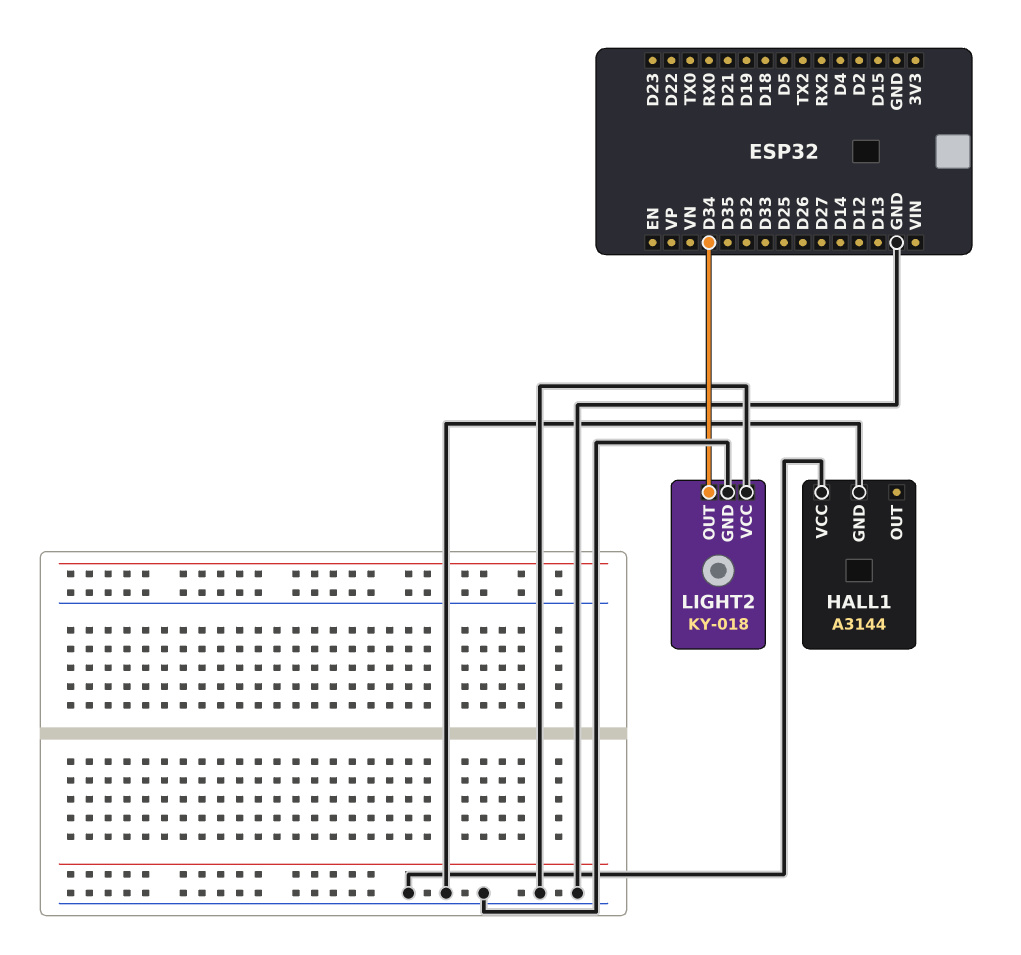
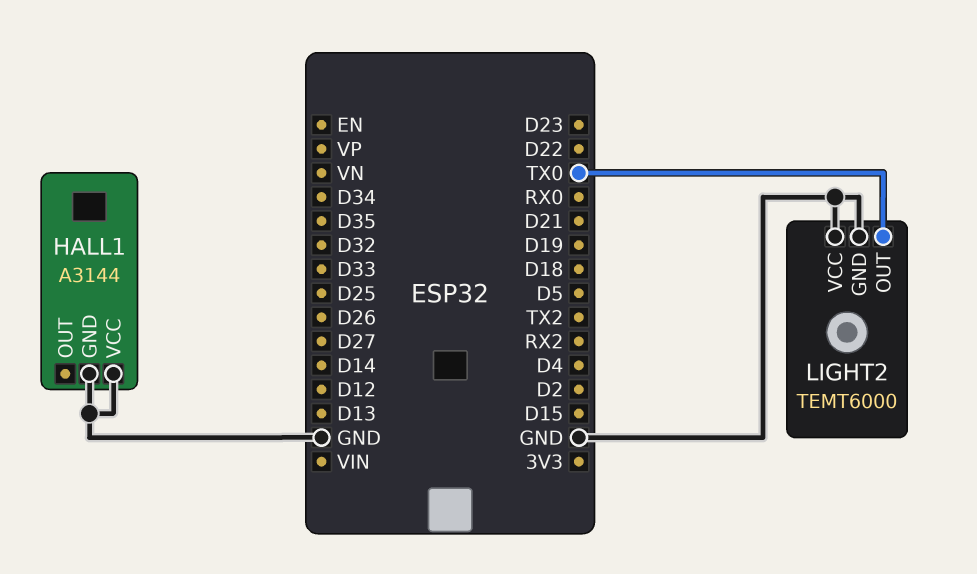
LIGHT2: KY-018 -> TEMT6000
LIGHT2 pin OUT: D34 -> TX0

